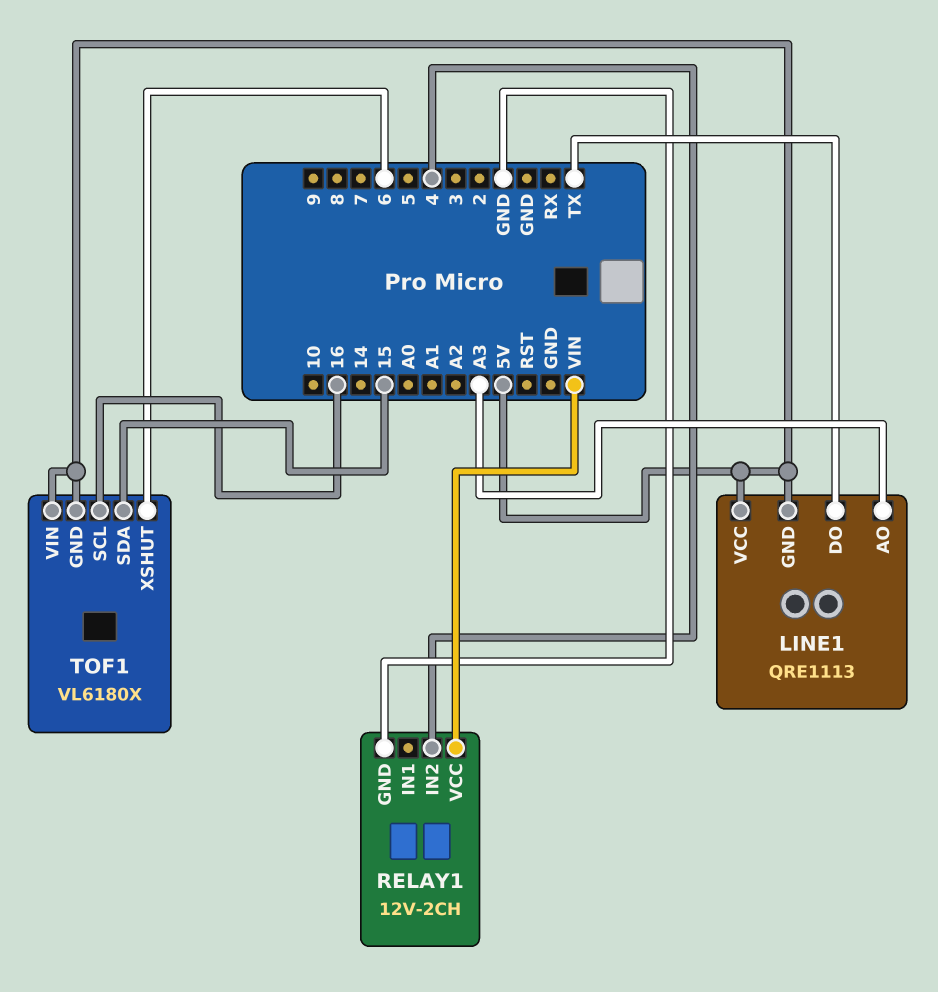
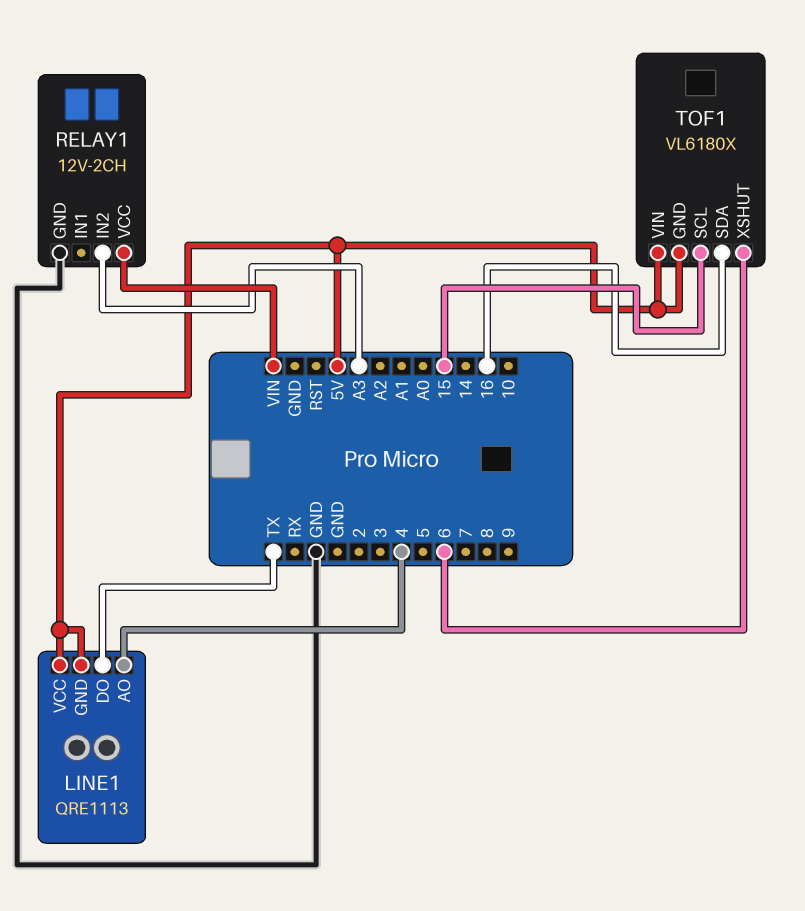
LINE1 pin AO: A3 -> 4
RELAY1 pin IN2: 4 -> A3
TOF1 pin SCL: 16 -> 15
TOF1 pin SDA: 15 -> 16

